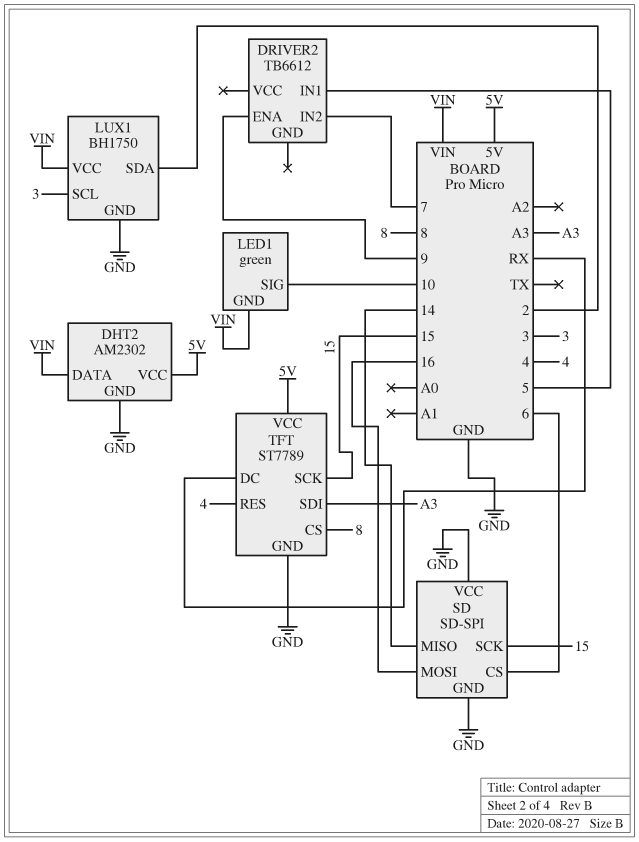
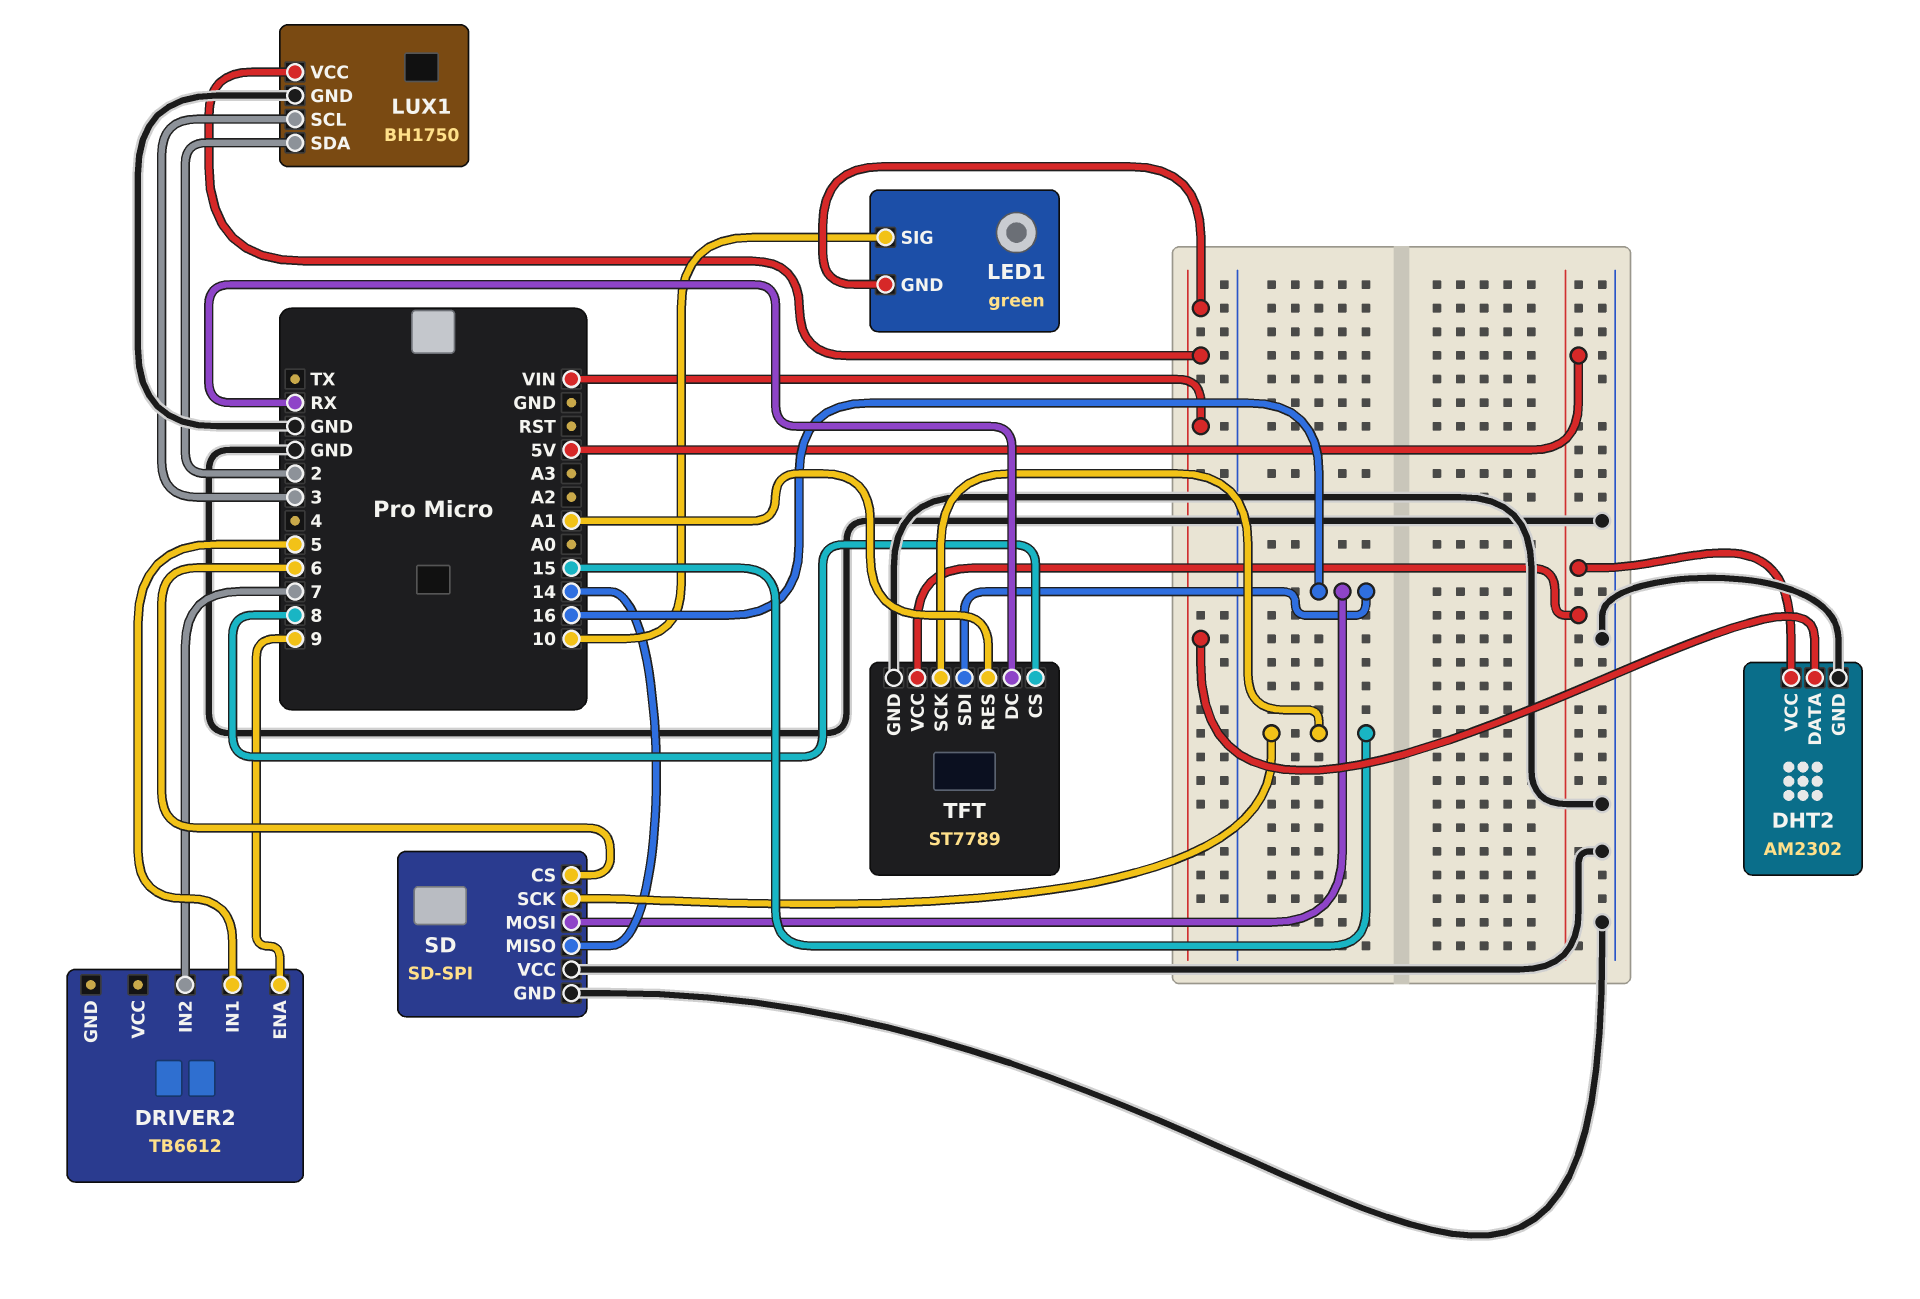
TFT pin RES: 4 -> A1
TFT pin SDI: A3 -> 16

